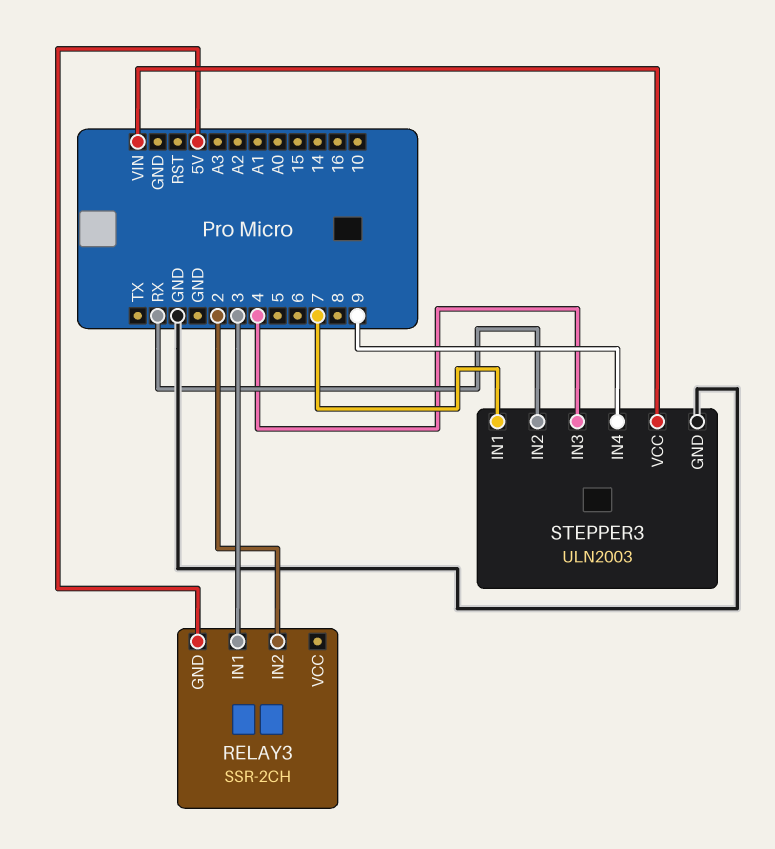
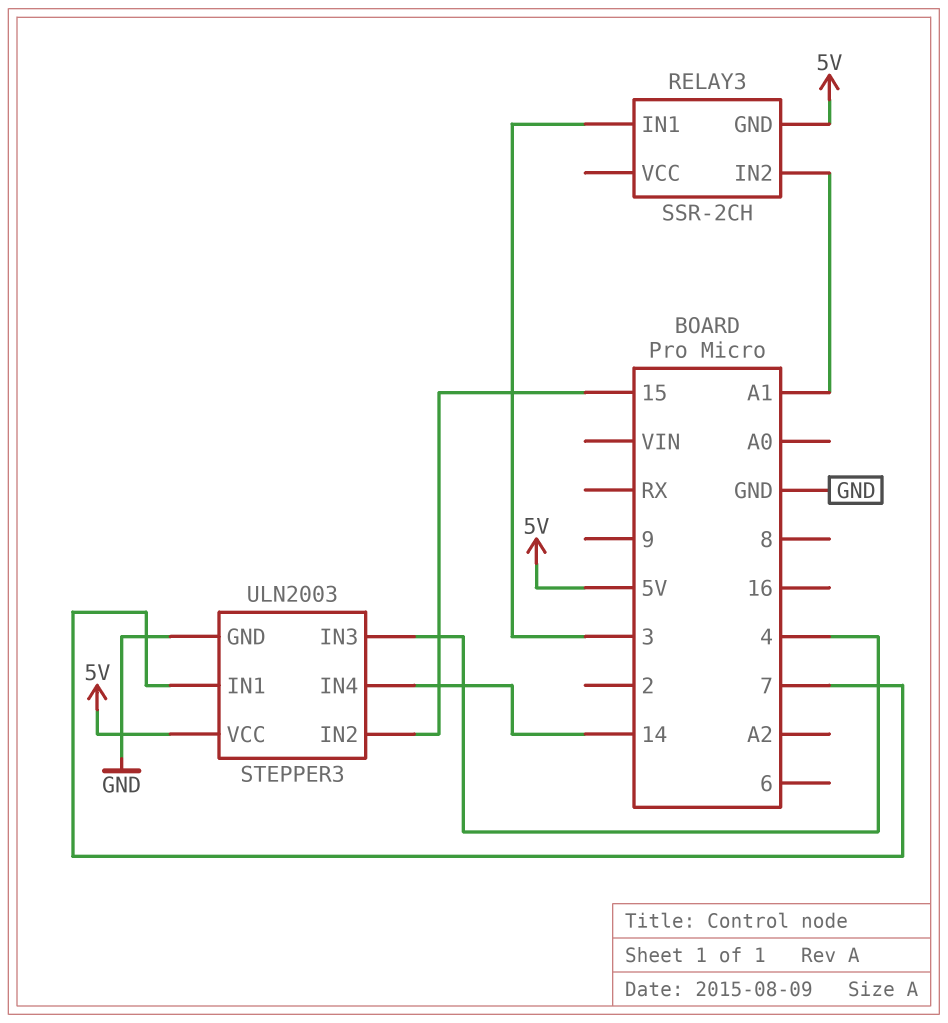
RELAY3 pin IN2: 2 -> A1
STEPPER3 pin IN2: RX -> 15
STEPPER3 pin IN4: 9 -> 14
STEPPER3 pin VCC: VIN -> 5V

